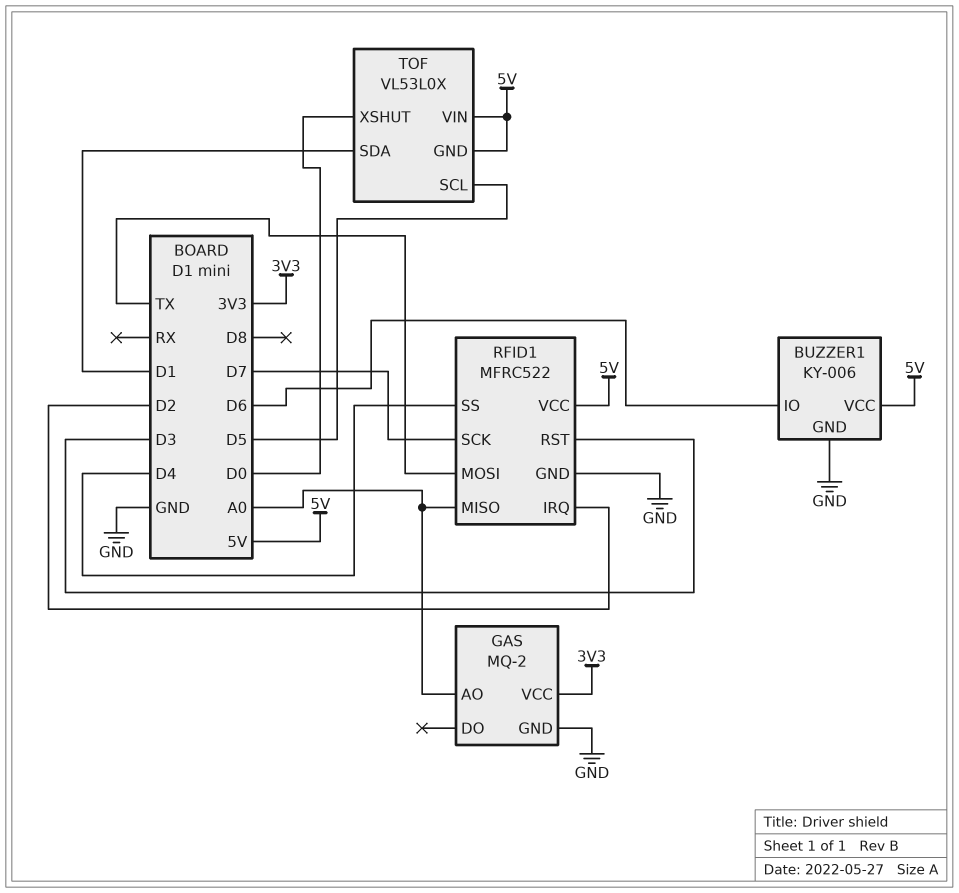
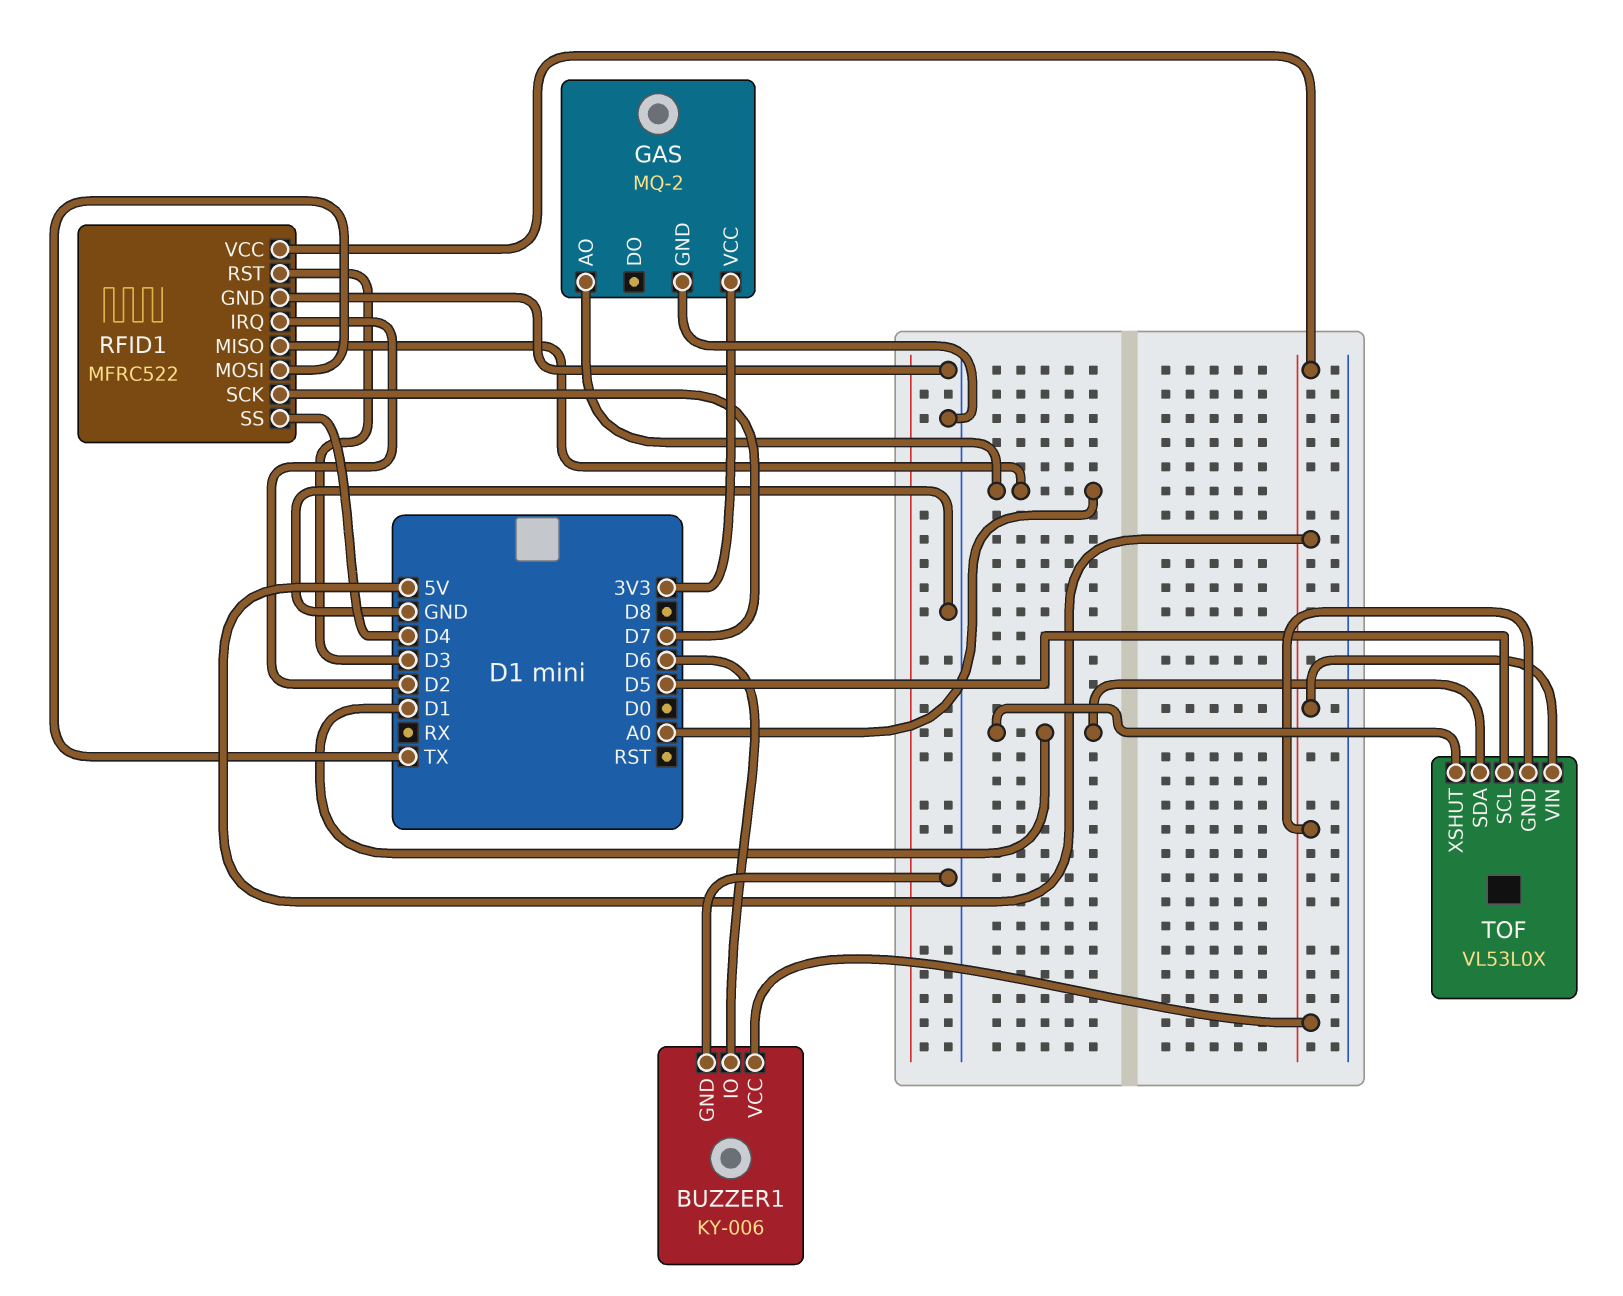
TOF pin XSHUT: D0 -> D1

